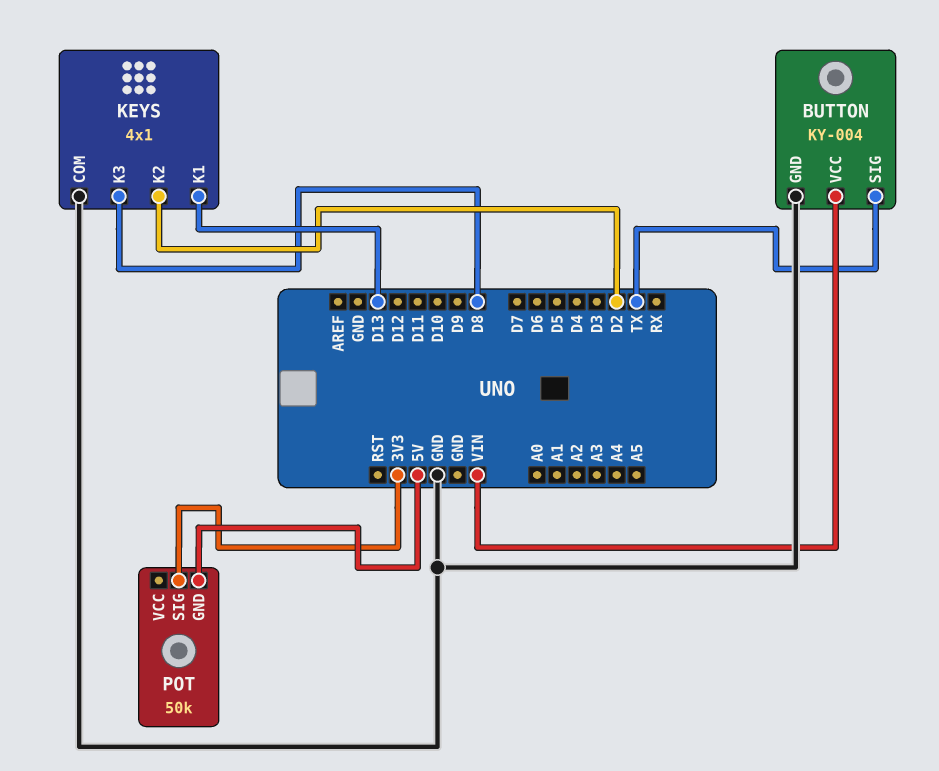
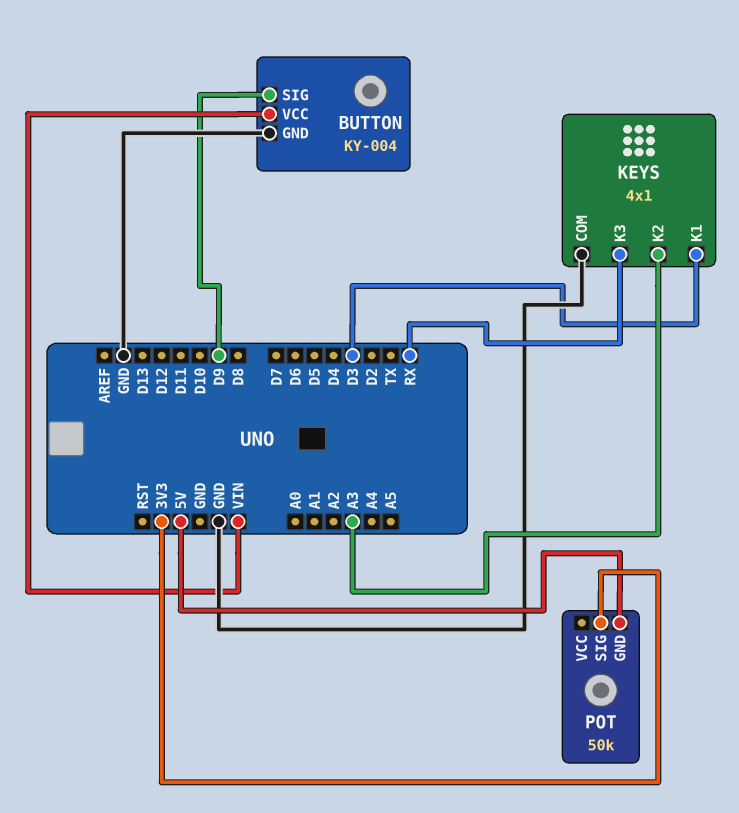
BUTTON pin SIG: TX -> D9
KEYS pin K1: D13 -> D3
KEYS pin K2: D2 -> A3
KEYS pin K3: D8 -> RX

